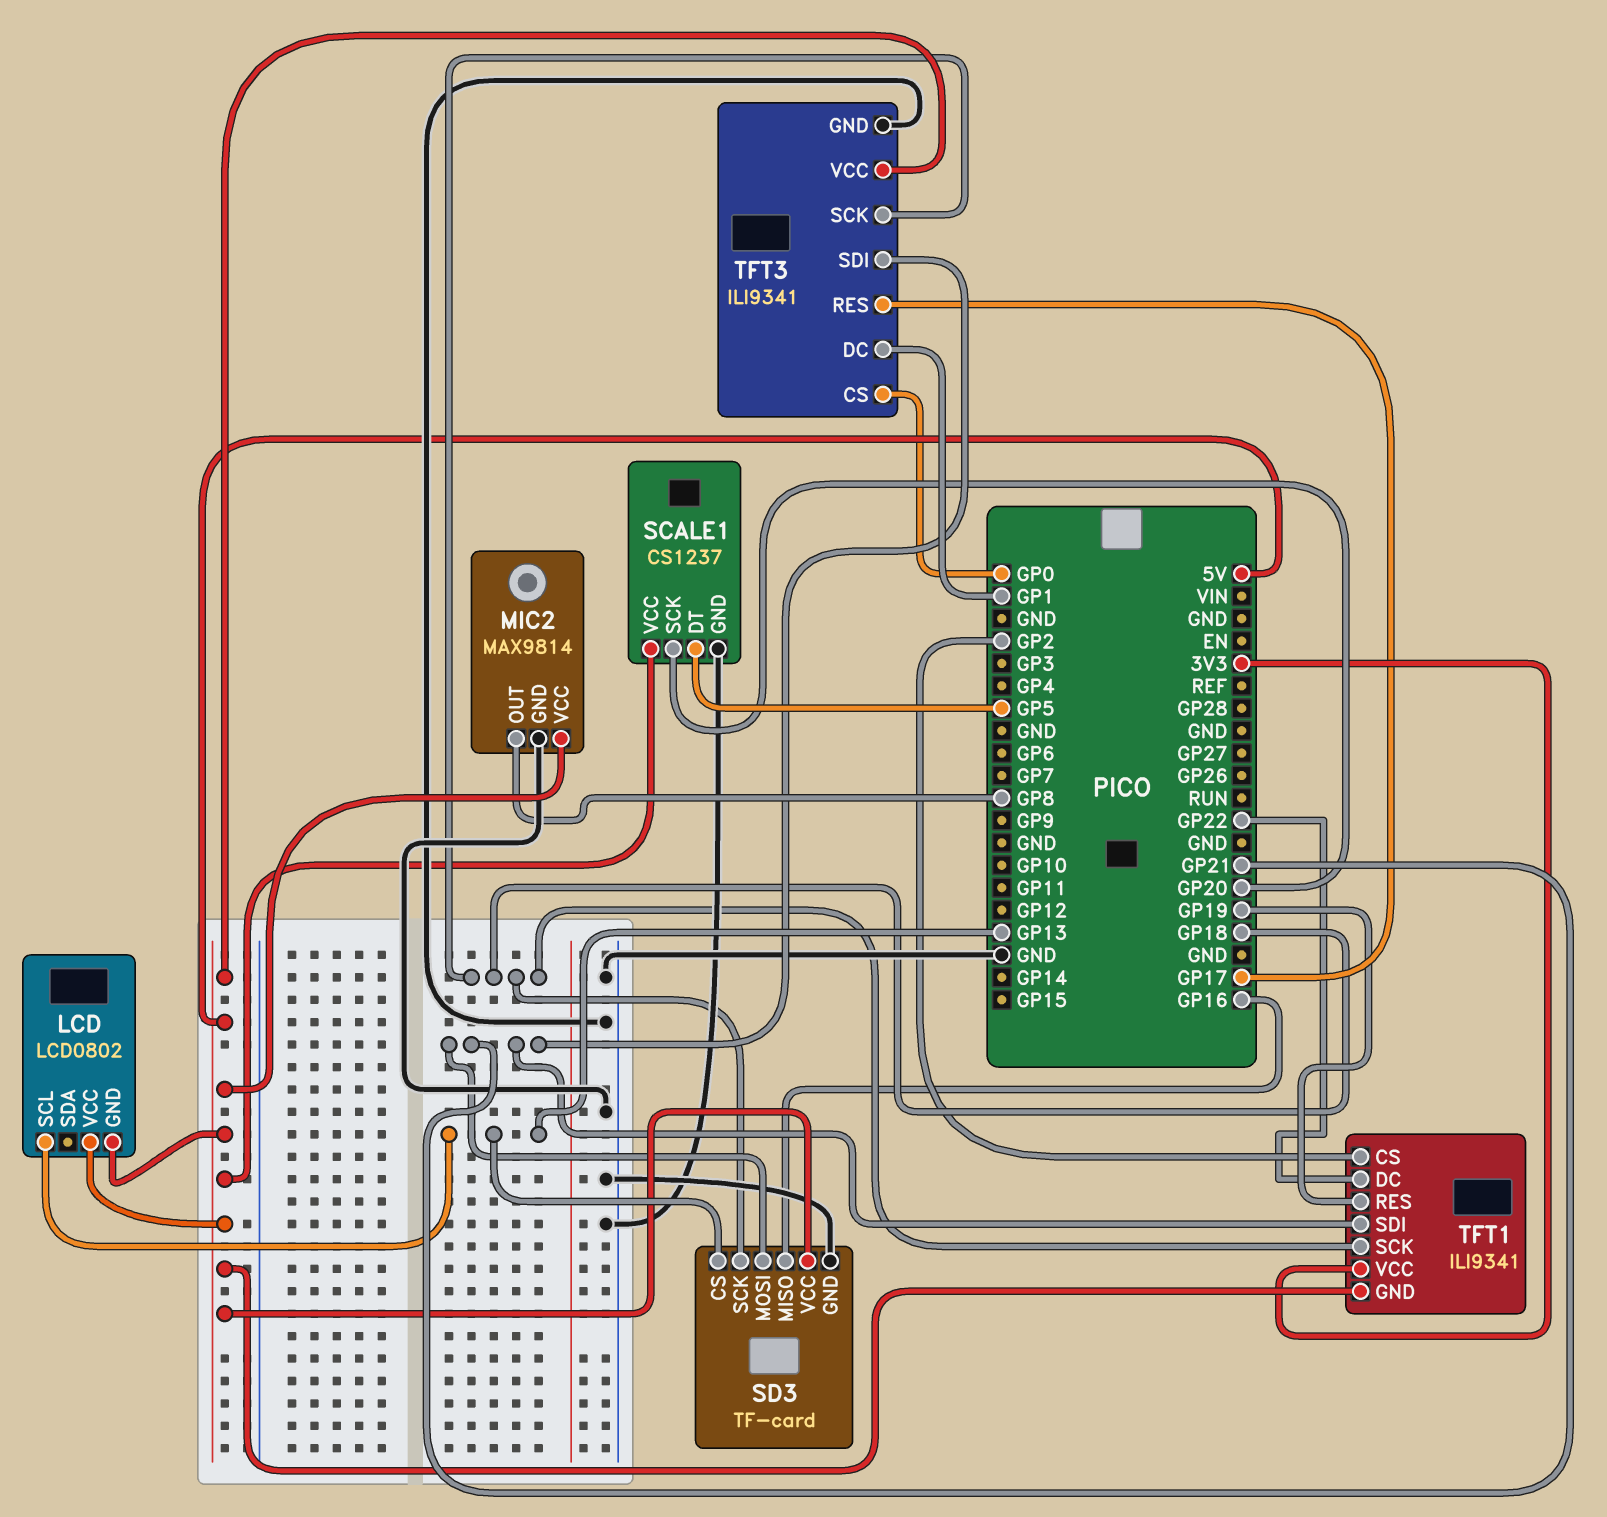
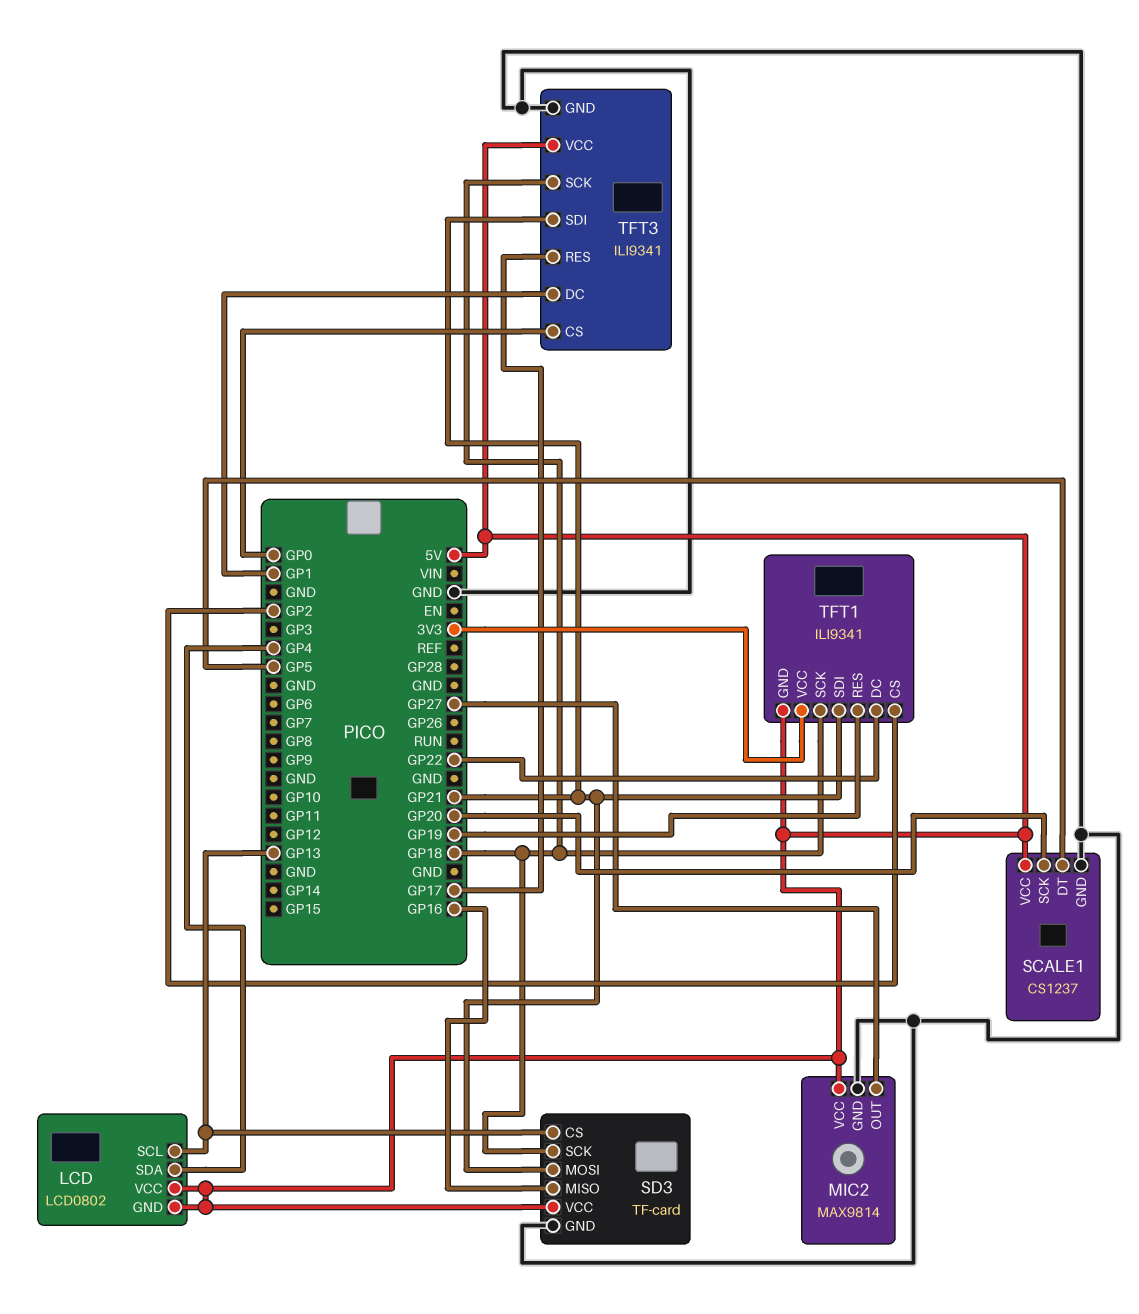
LCD pin SDA: none -> GP4
MIC2 pin OUT: GP8 -> GP27

